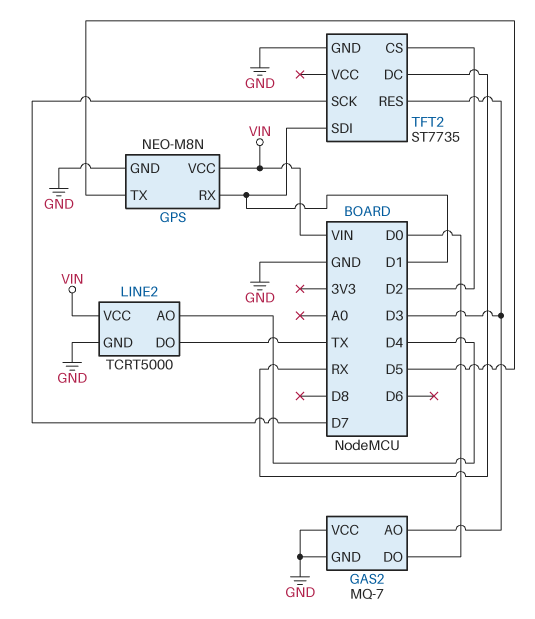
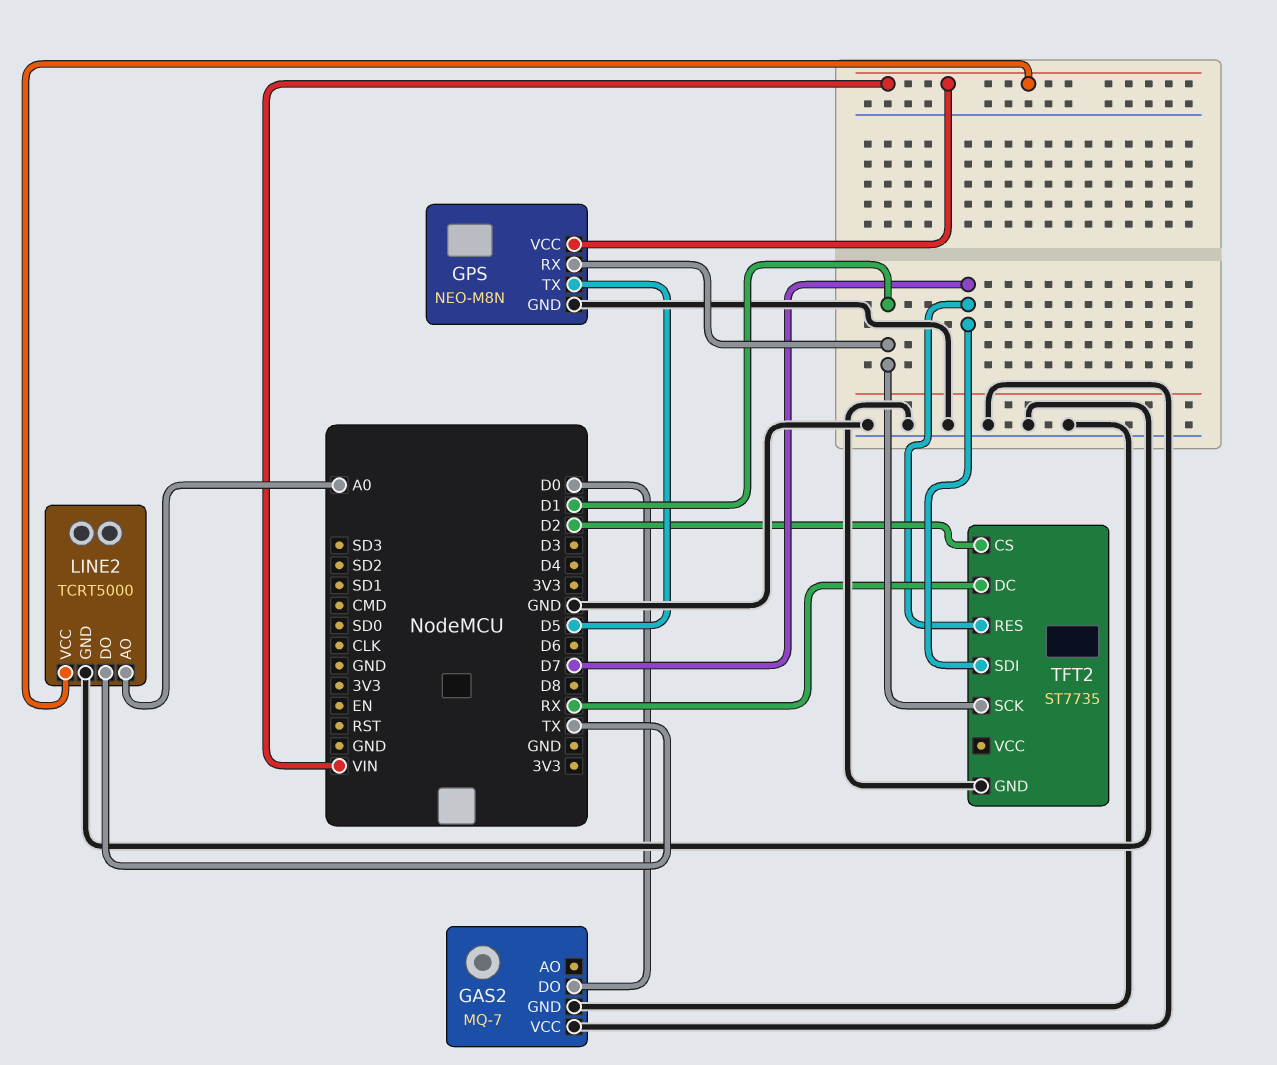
GAS2 pin AO: D3 -> none
LINE2 pin AO: D4 -> A0
TFT2 pin RES: D3 -> D7
TFT2 pin SCK: D7 -> D1
TFT2 pin SDI: D1 -> D7

